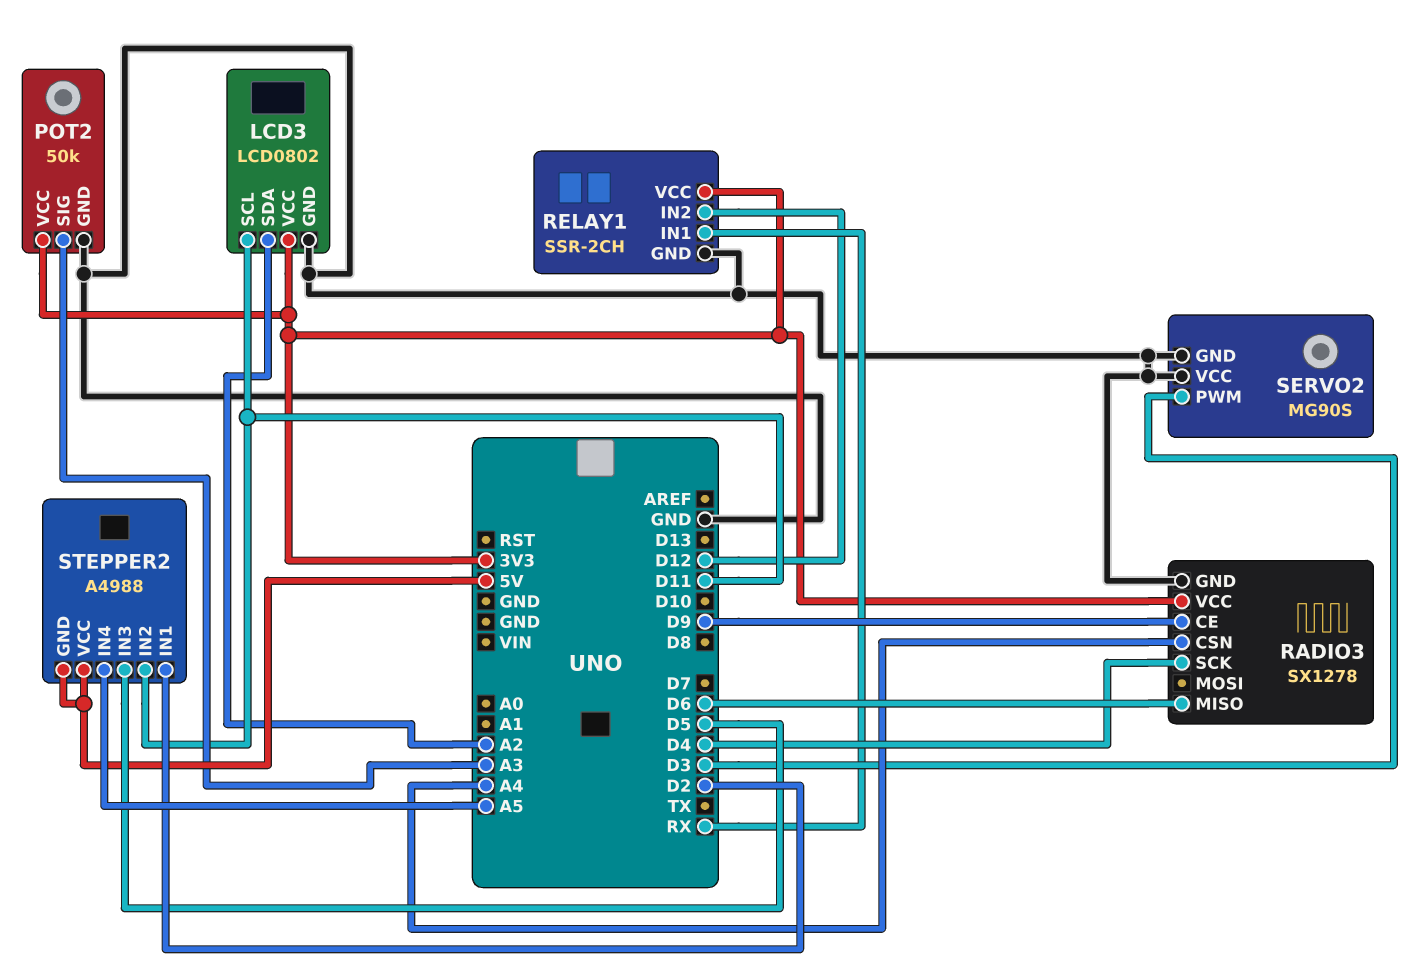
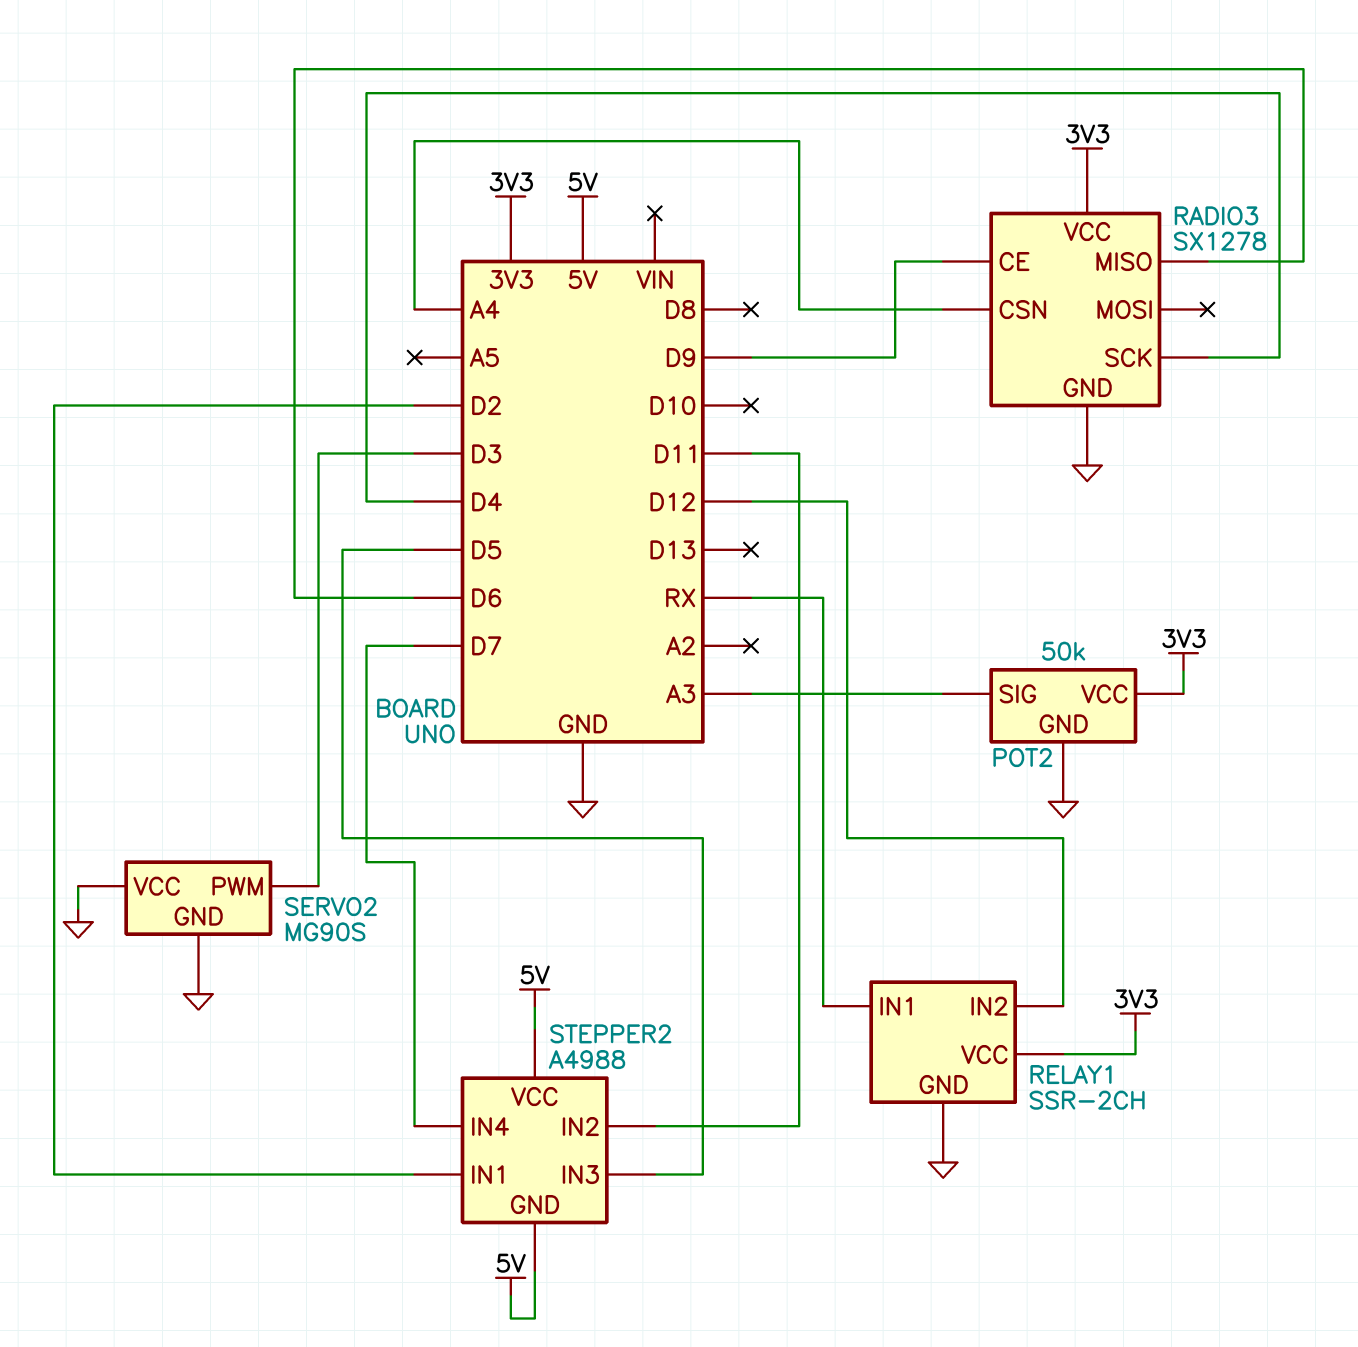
LCD3: LCD0802 -> none
LCD3 pin GND: GND -> none
LCD3 pin SCL: D11 -> none
LCD3 pin SDA: A2 -> none
LCD3 pin VCC: 3V3 -> none
STEPPER2 pin IN4: A5 -> D7

